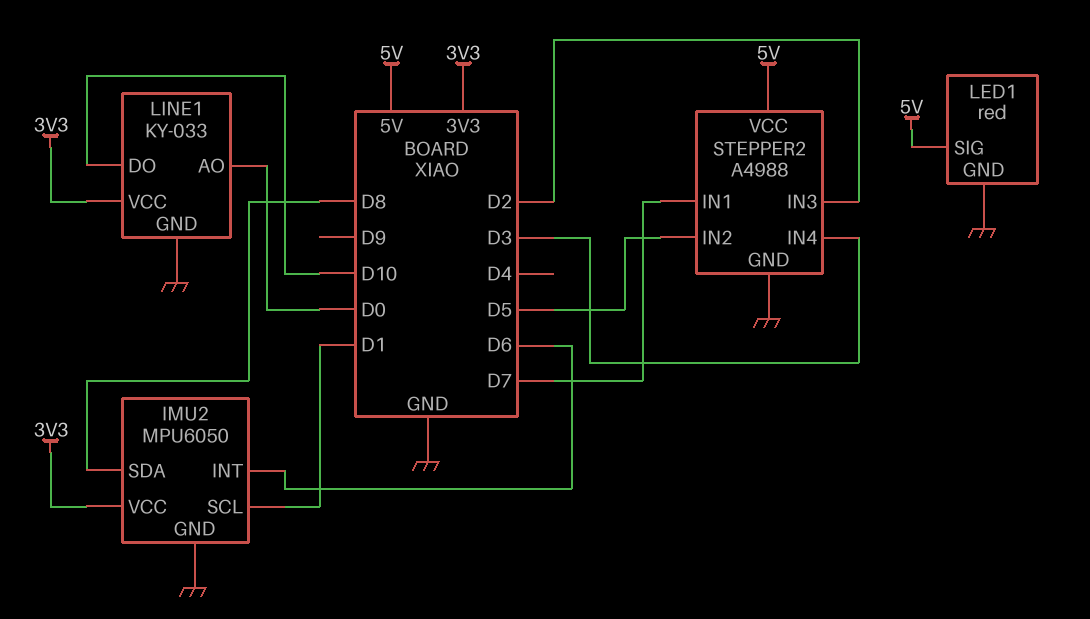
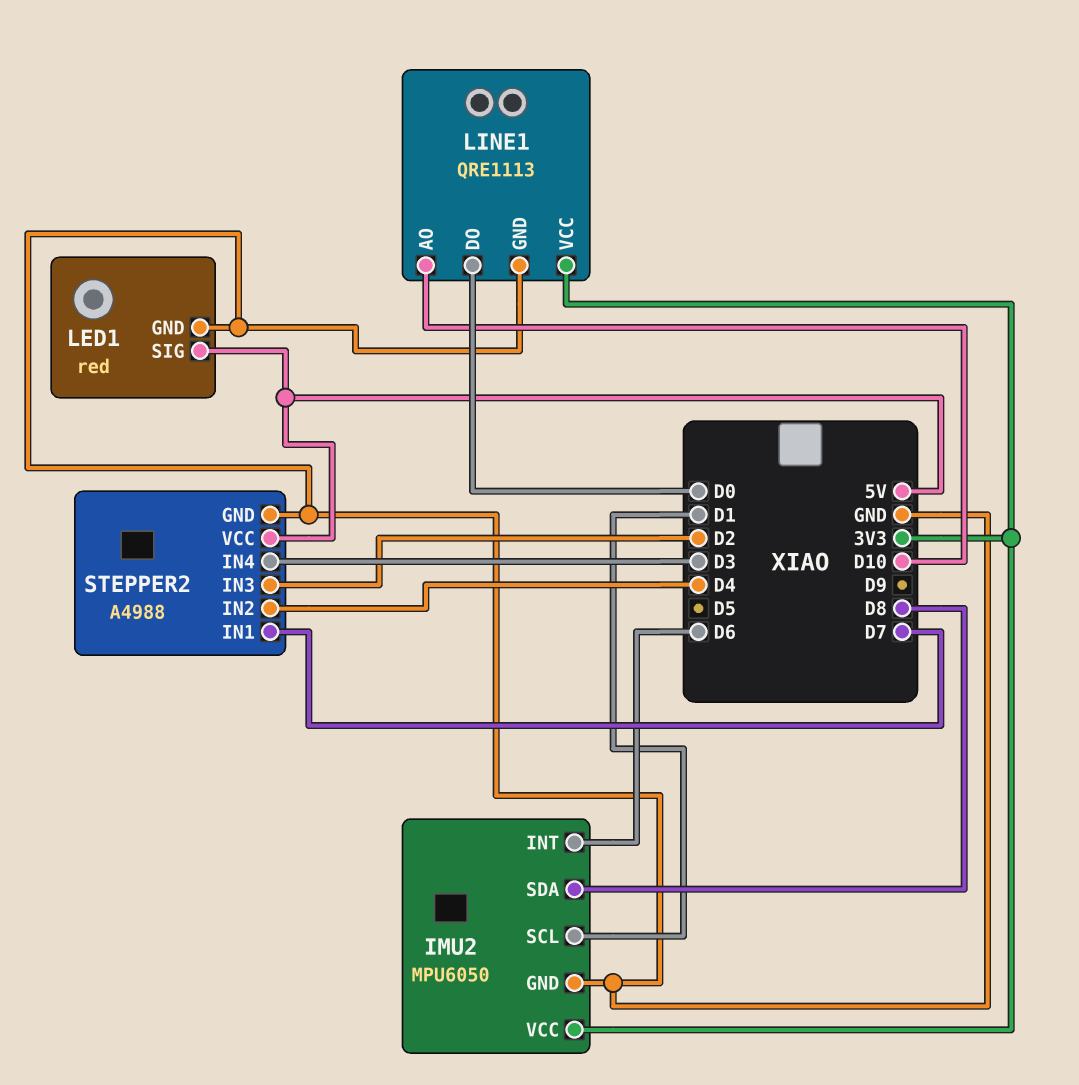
LINE1: KY-033 -> QRE1113
LINE1 pin AO: D0 -> D10
LINE1 pin DO: D10 -> D0
STEPPER2 pin IN2: D5 -> D4

